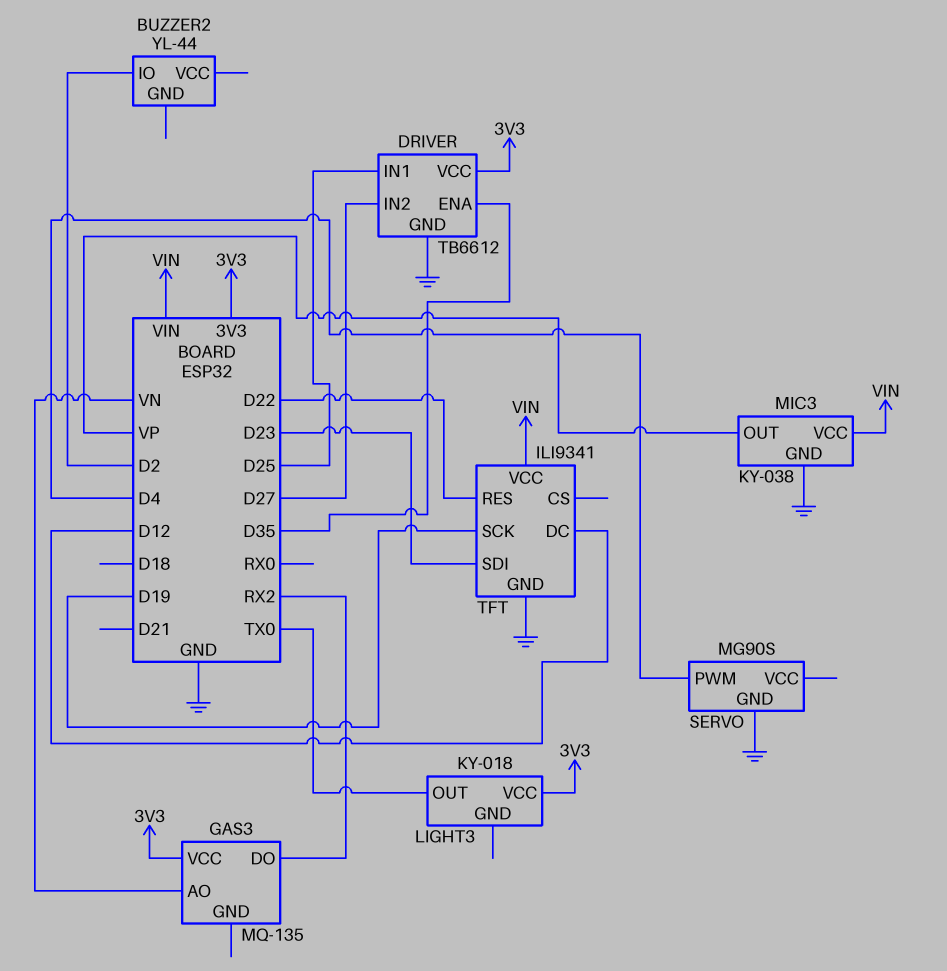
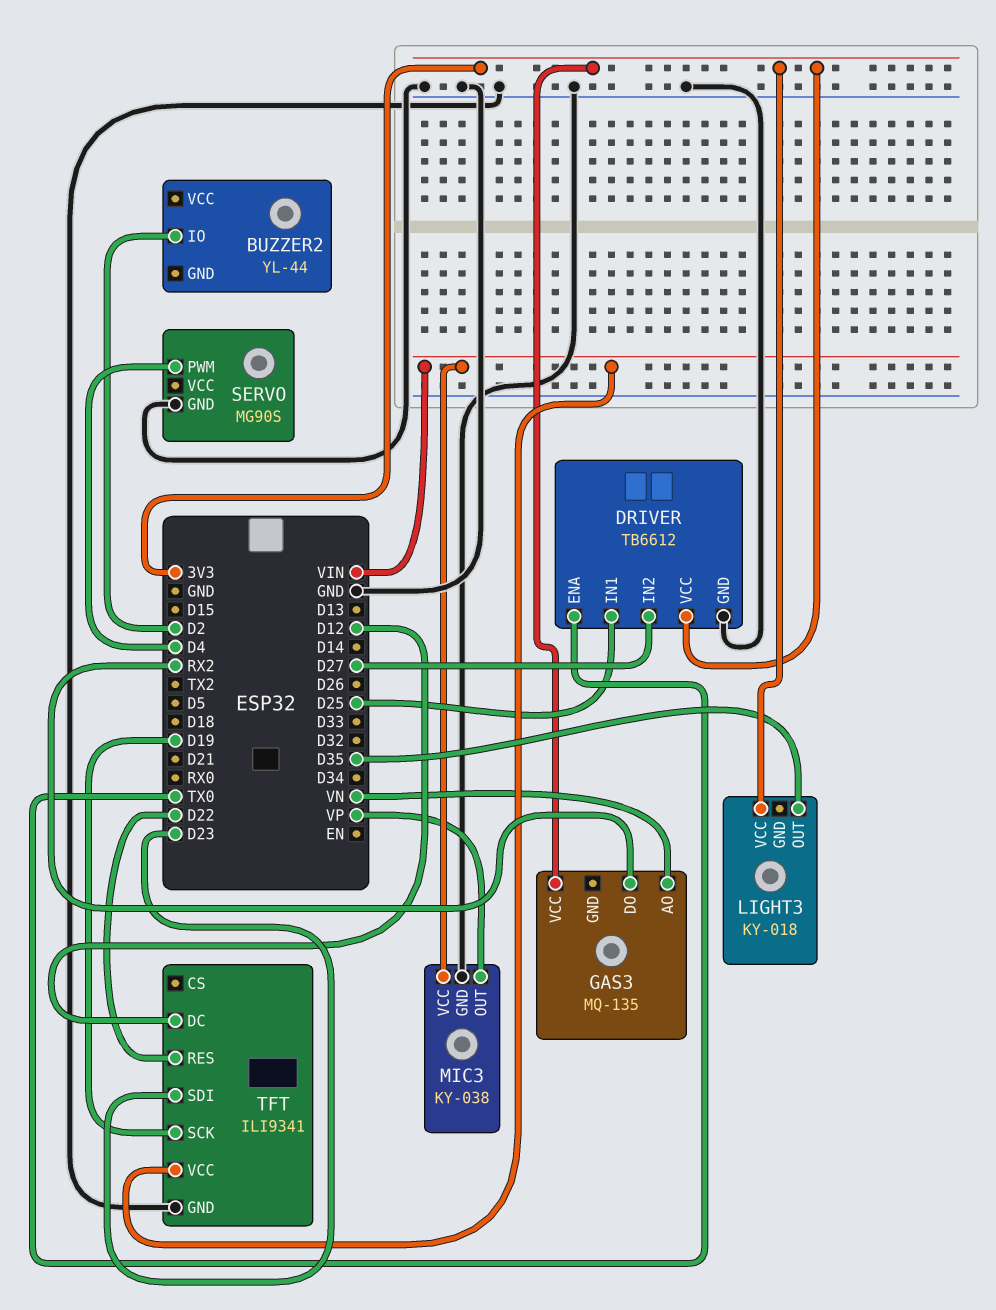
DRIVER pin ENA: D35 -> TX0
LIGHT3 pin OUT: TX0 -> D35

